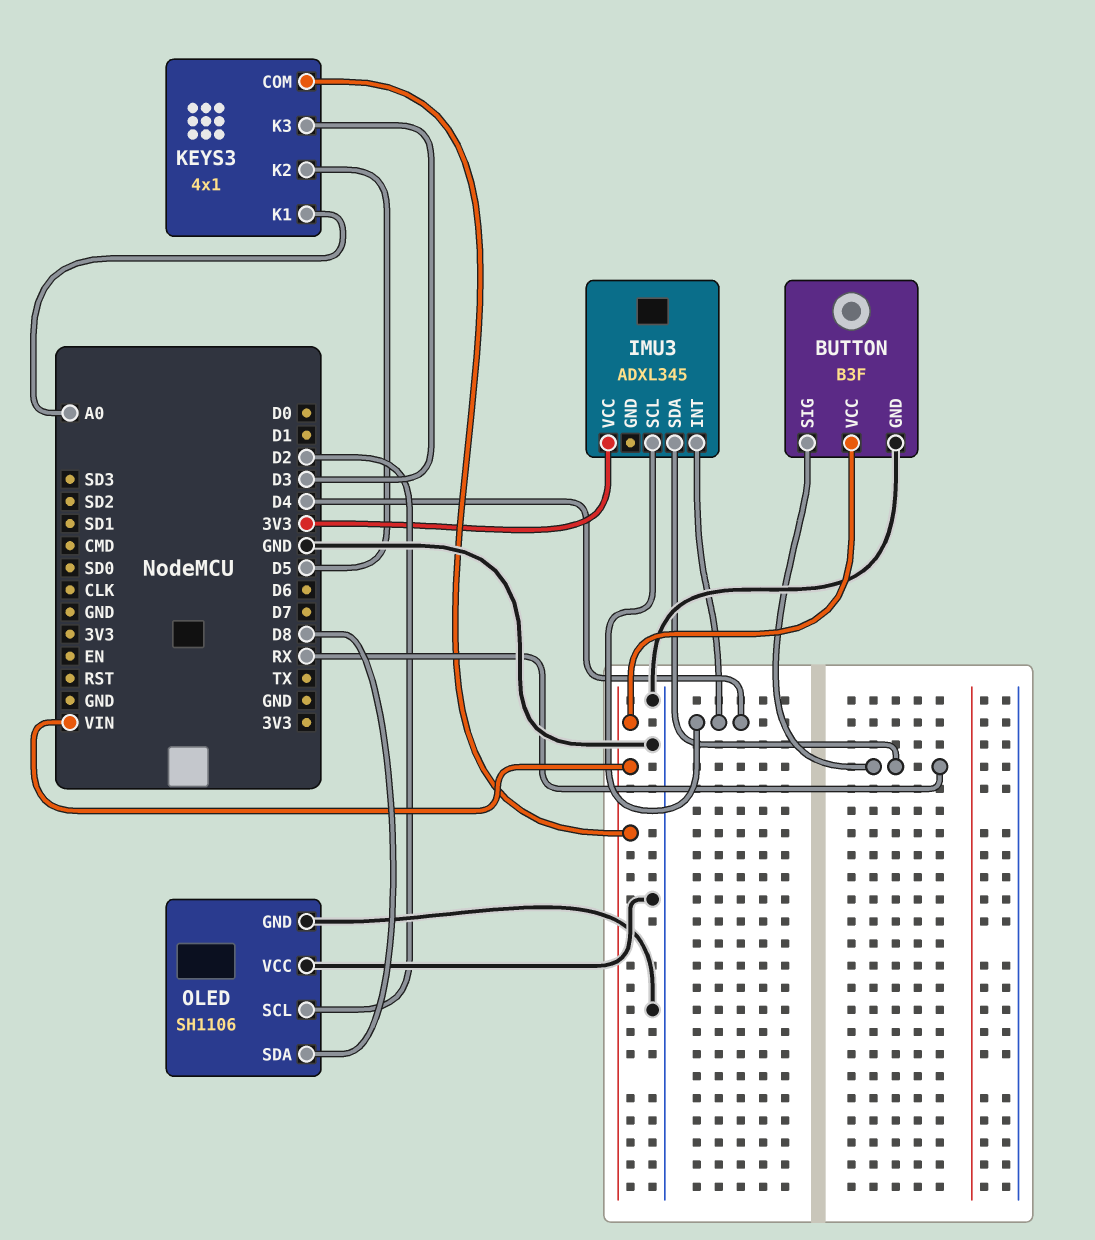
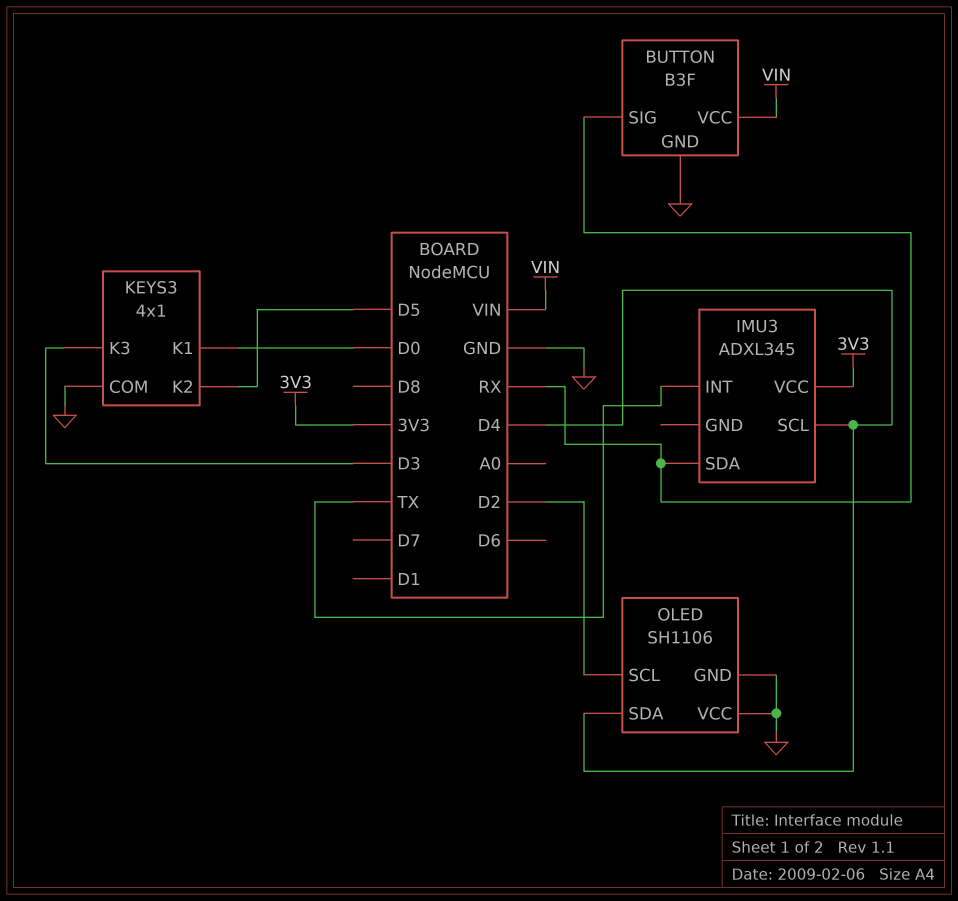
IMU3 pin INT: D4 -> TX
KEYS3 pin COM: VIN -> GND
KEYS3 pin K1: A0 -> D0
OLED pin SDA: D8 -> D4

